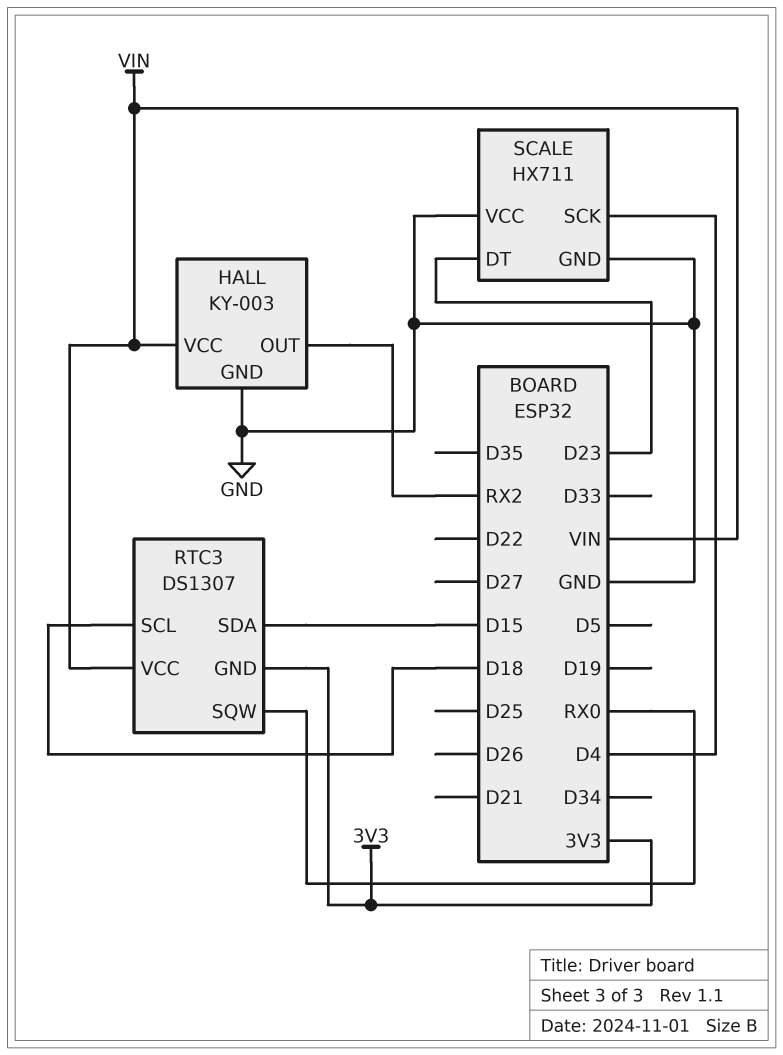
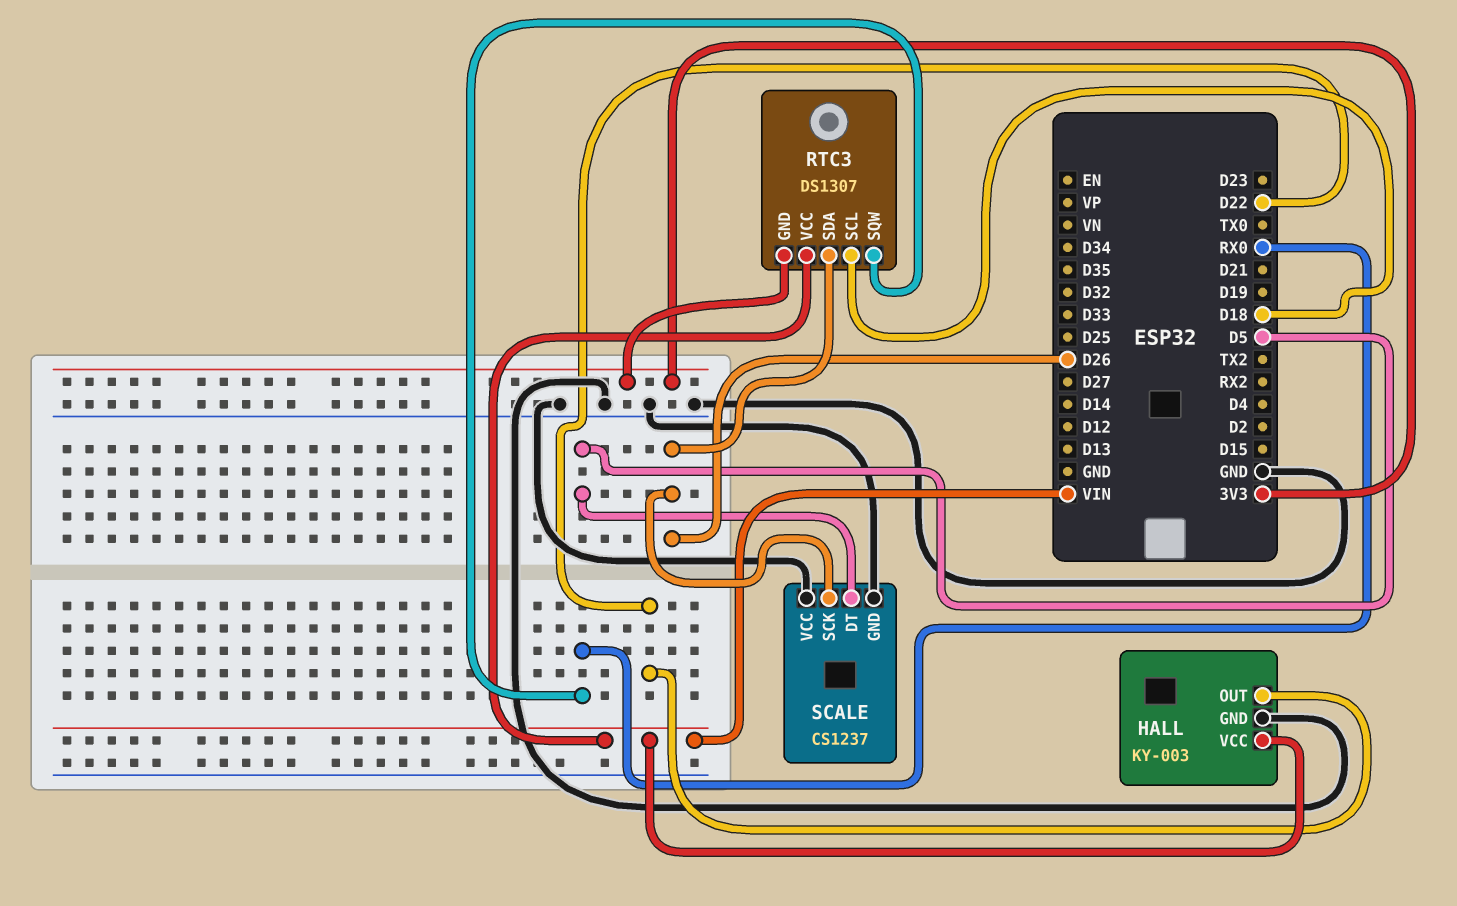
HALL pin OUT: RX2 -> D22
RTC3 pin SDA: D15 -> D26
SCALE: HX711 -> CS1237
SCALE pin DT: D23 -> D5
SCALE pin SCK: D4 -> D26

